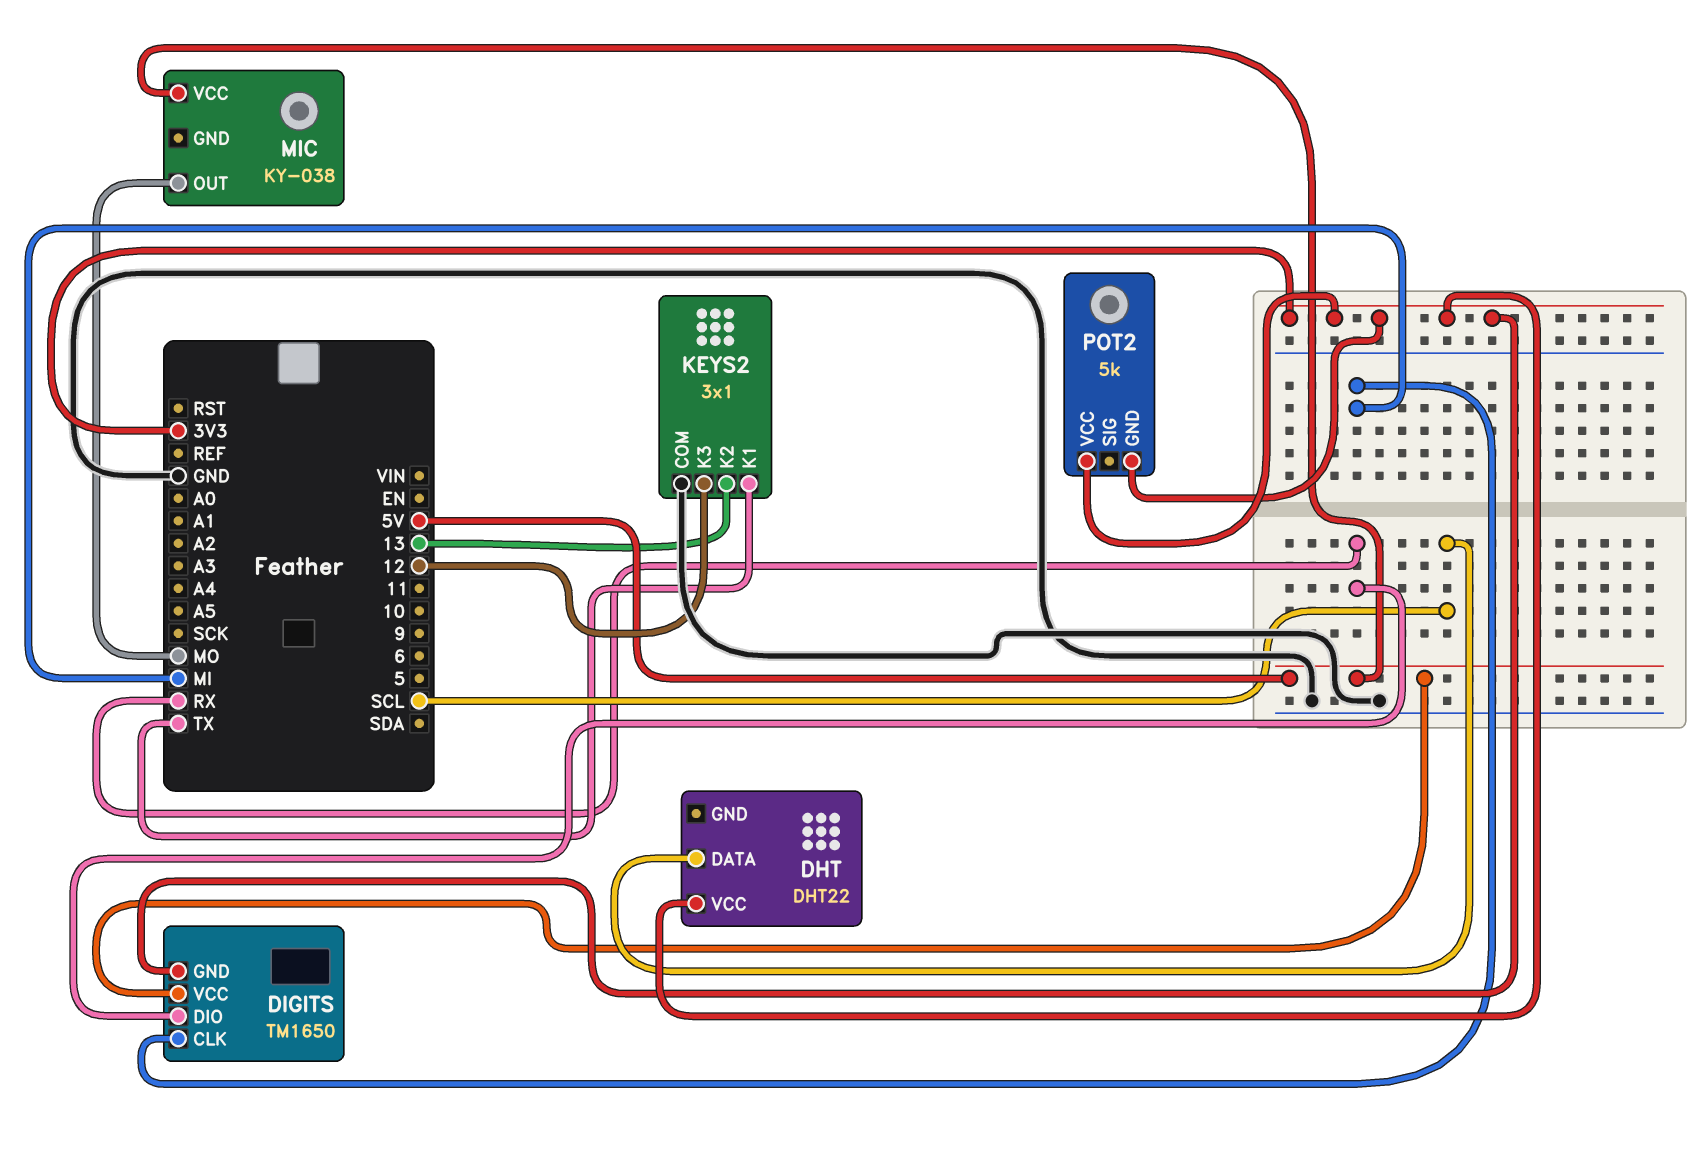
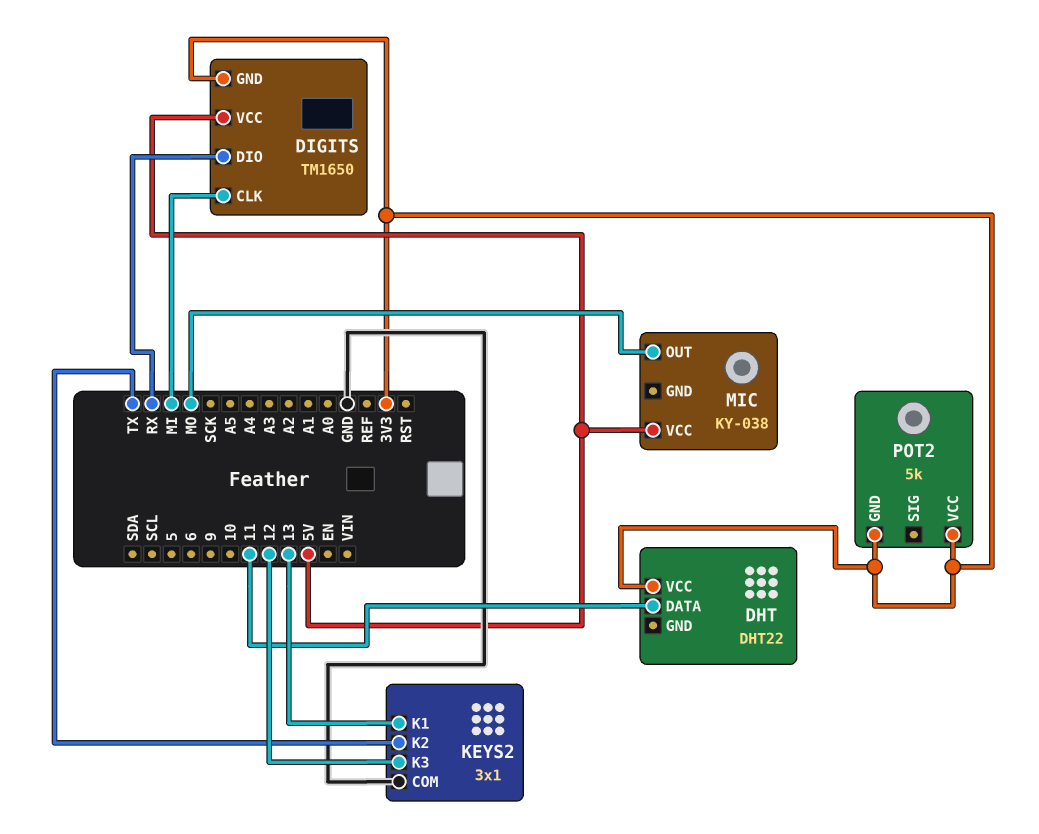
DHT pin DATA: SCL -> 11
KEYS2 pin K1: TX -> 13
KEYS2 pin K2: 13 -> TX

